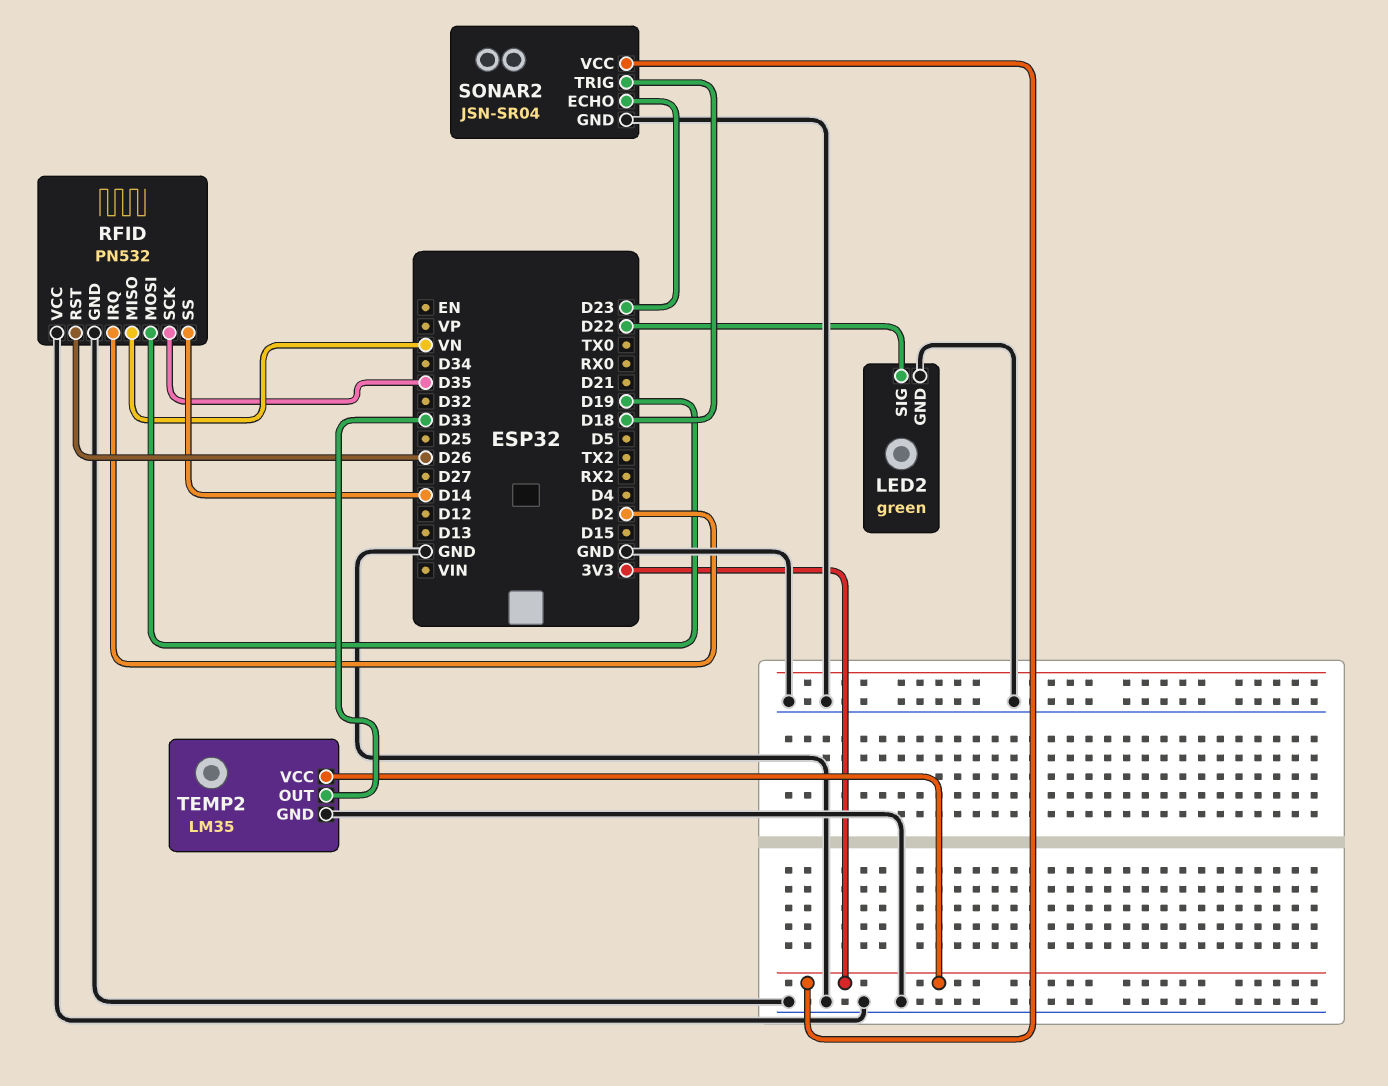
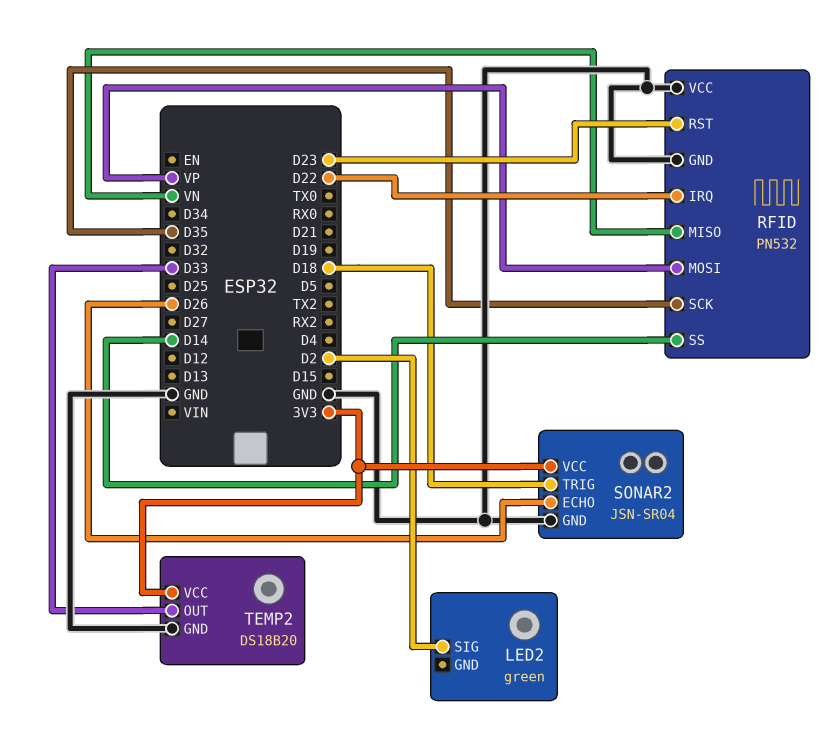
LED2 pin GND: GND -> none
LED2 pin SIG: D22 -> D2
RFID pin IRQ: D2 -> D22
RFID pin MOSI: D19 -> VP
RFID pin RST: D26 -> D23
SONAR2 pin ECHO: D23 -> D26
TEMP2: LM35 -> DS18B20

